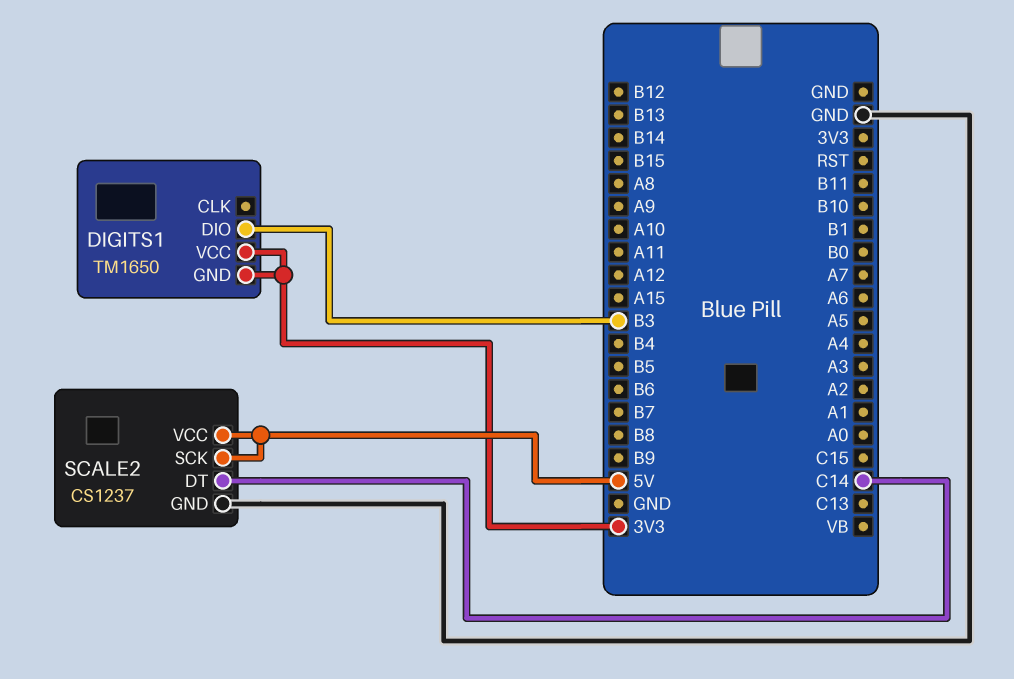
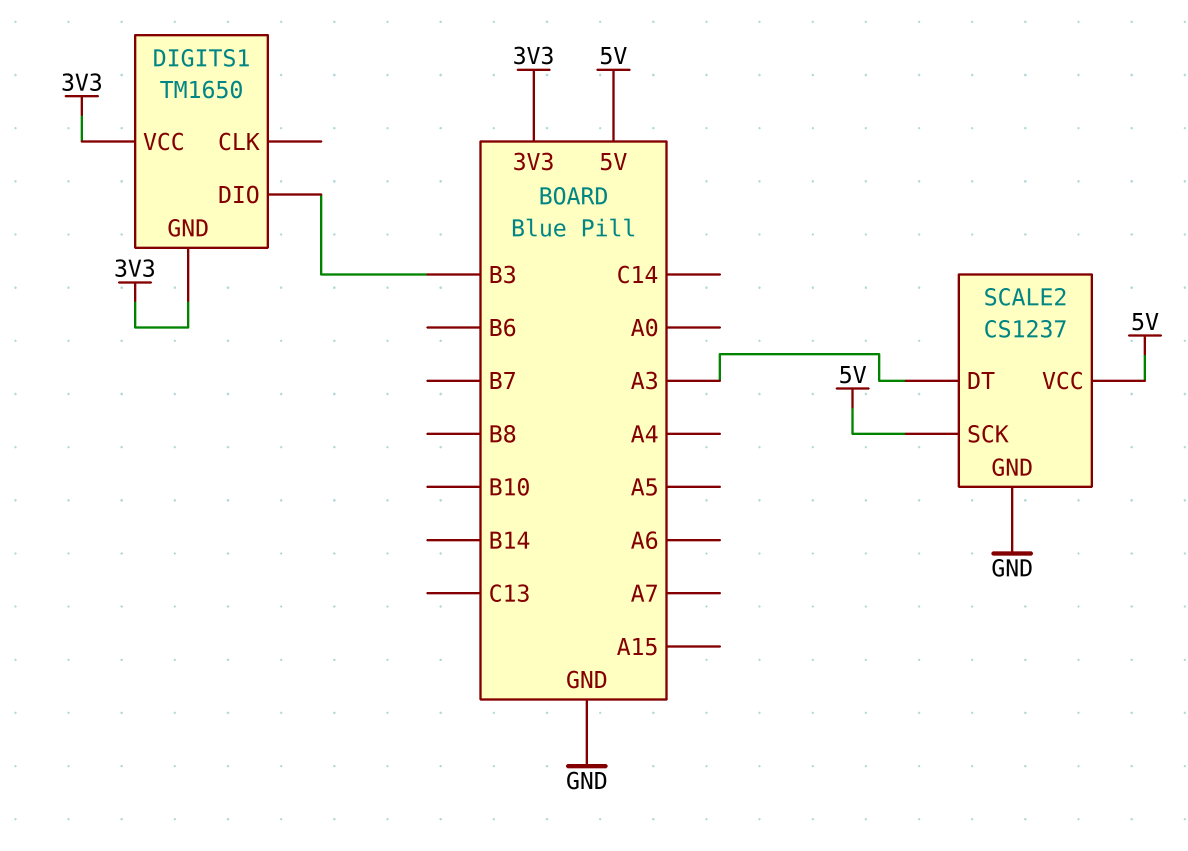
SCALE2 pin DT: C14 -> A3

